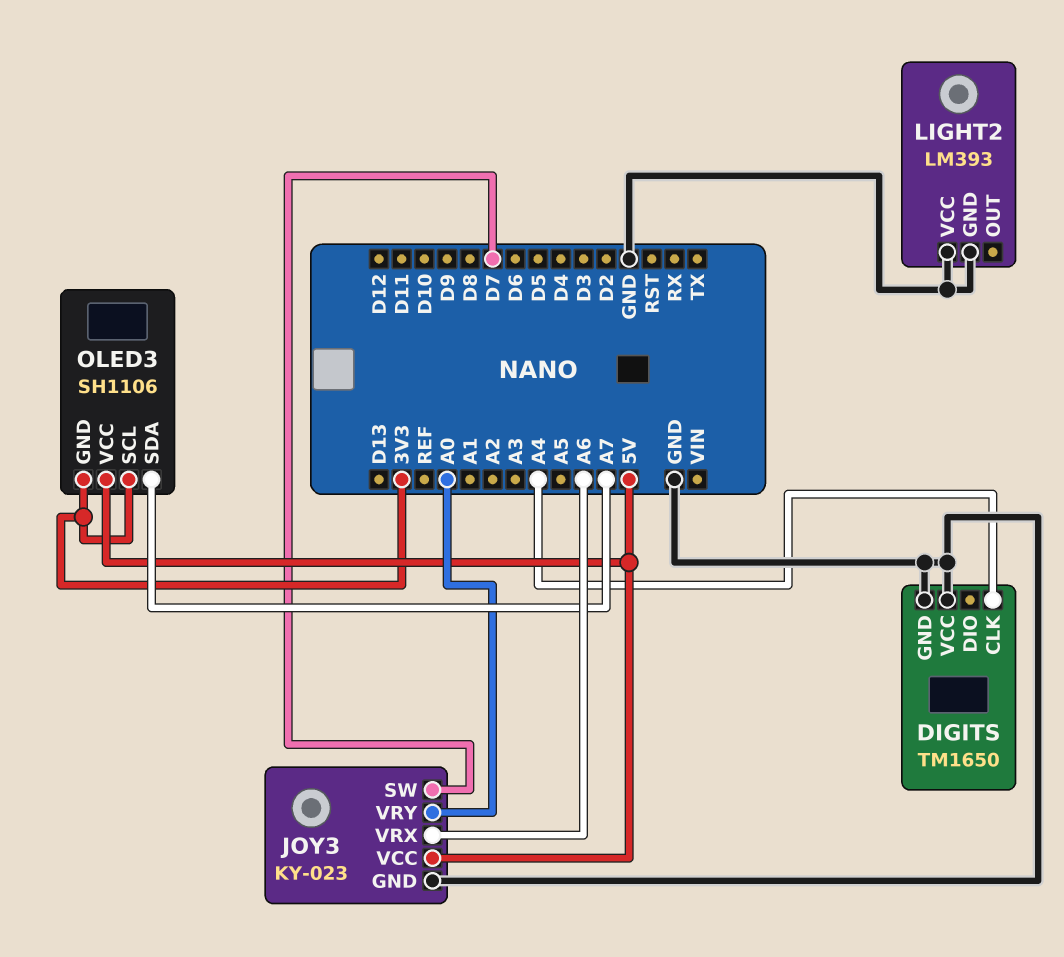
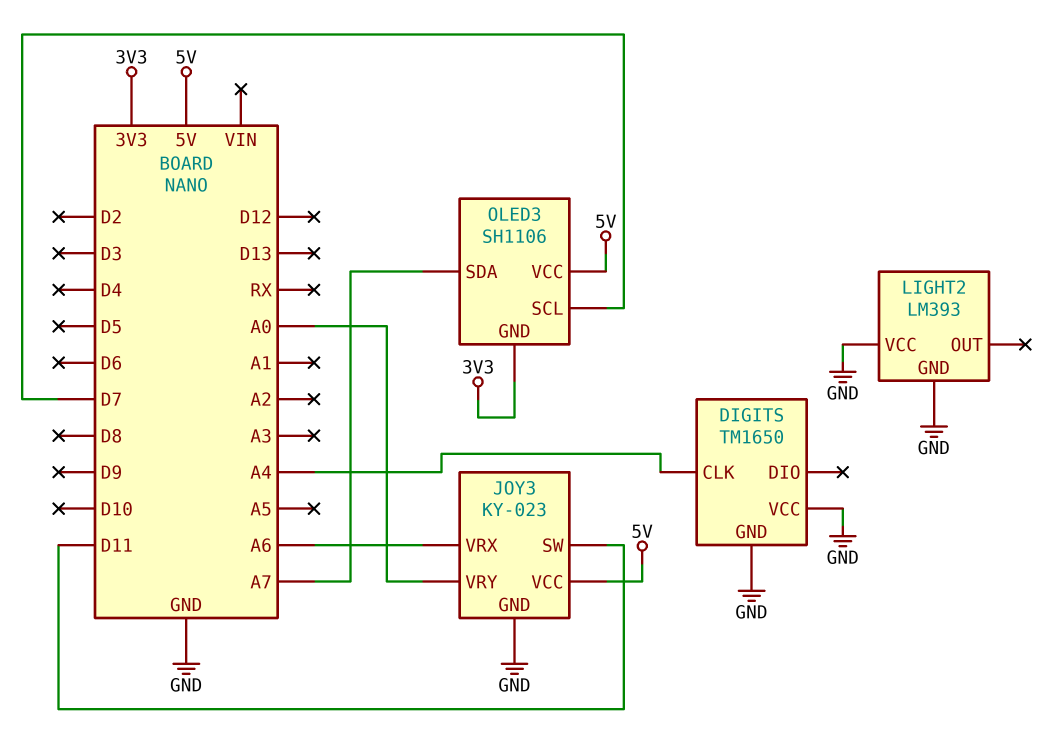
JOY3 pin SW: D7 -> D11
OLED3 pin SCL: 3V3 -> D7

